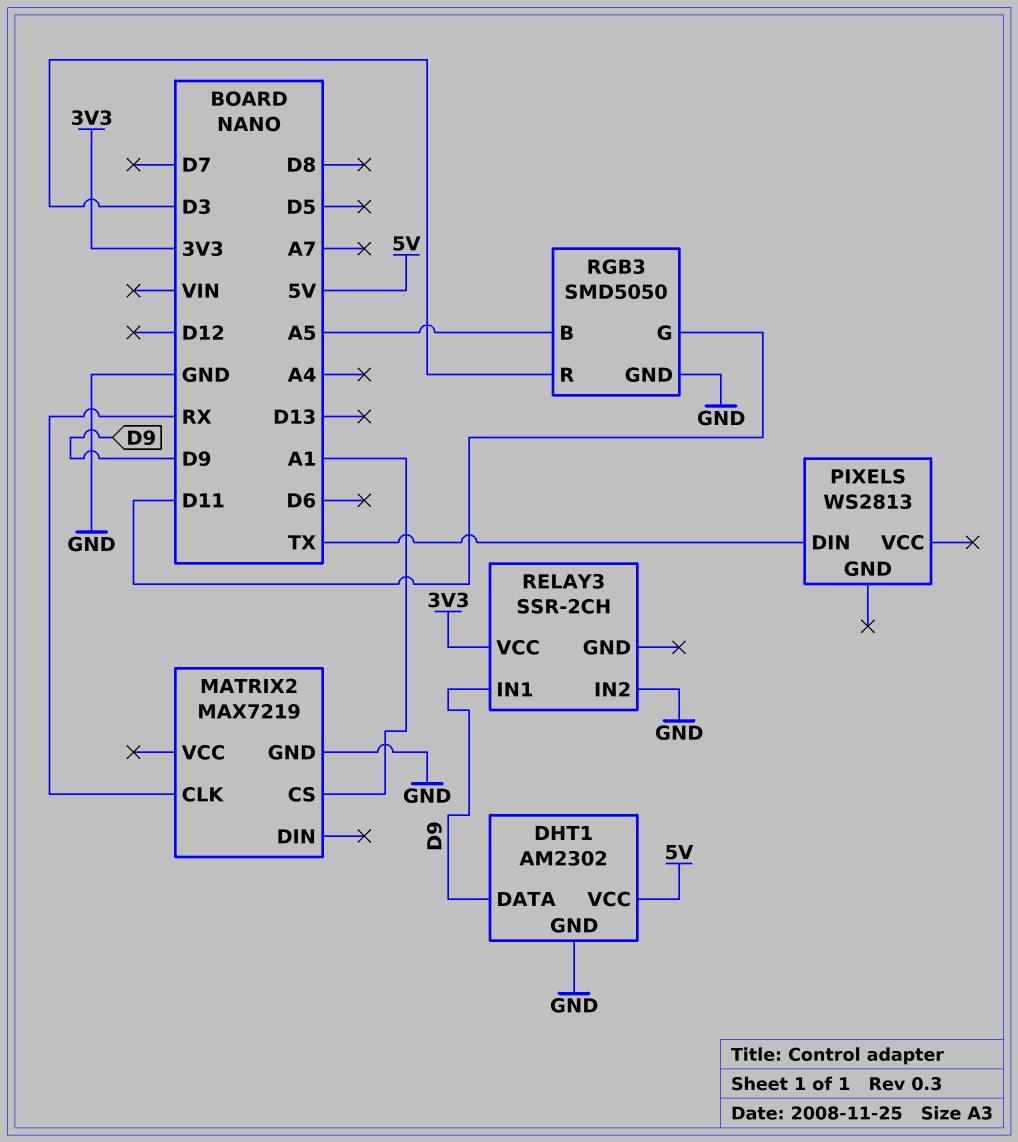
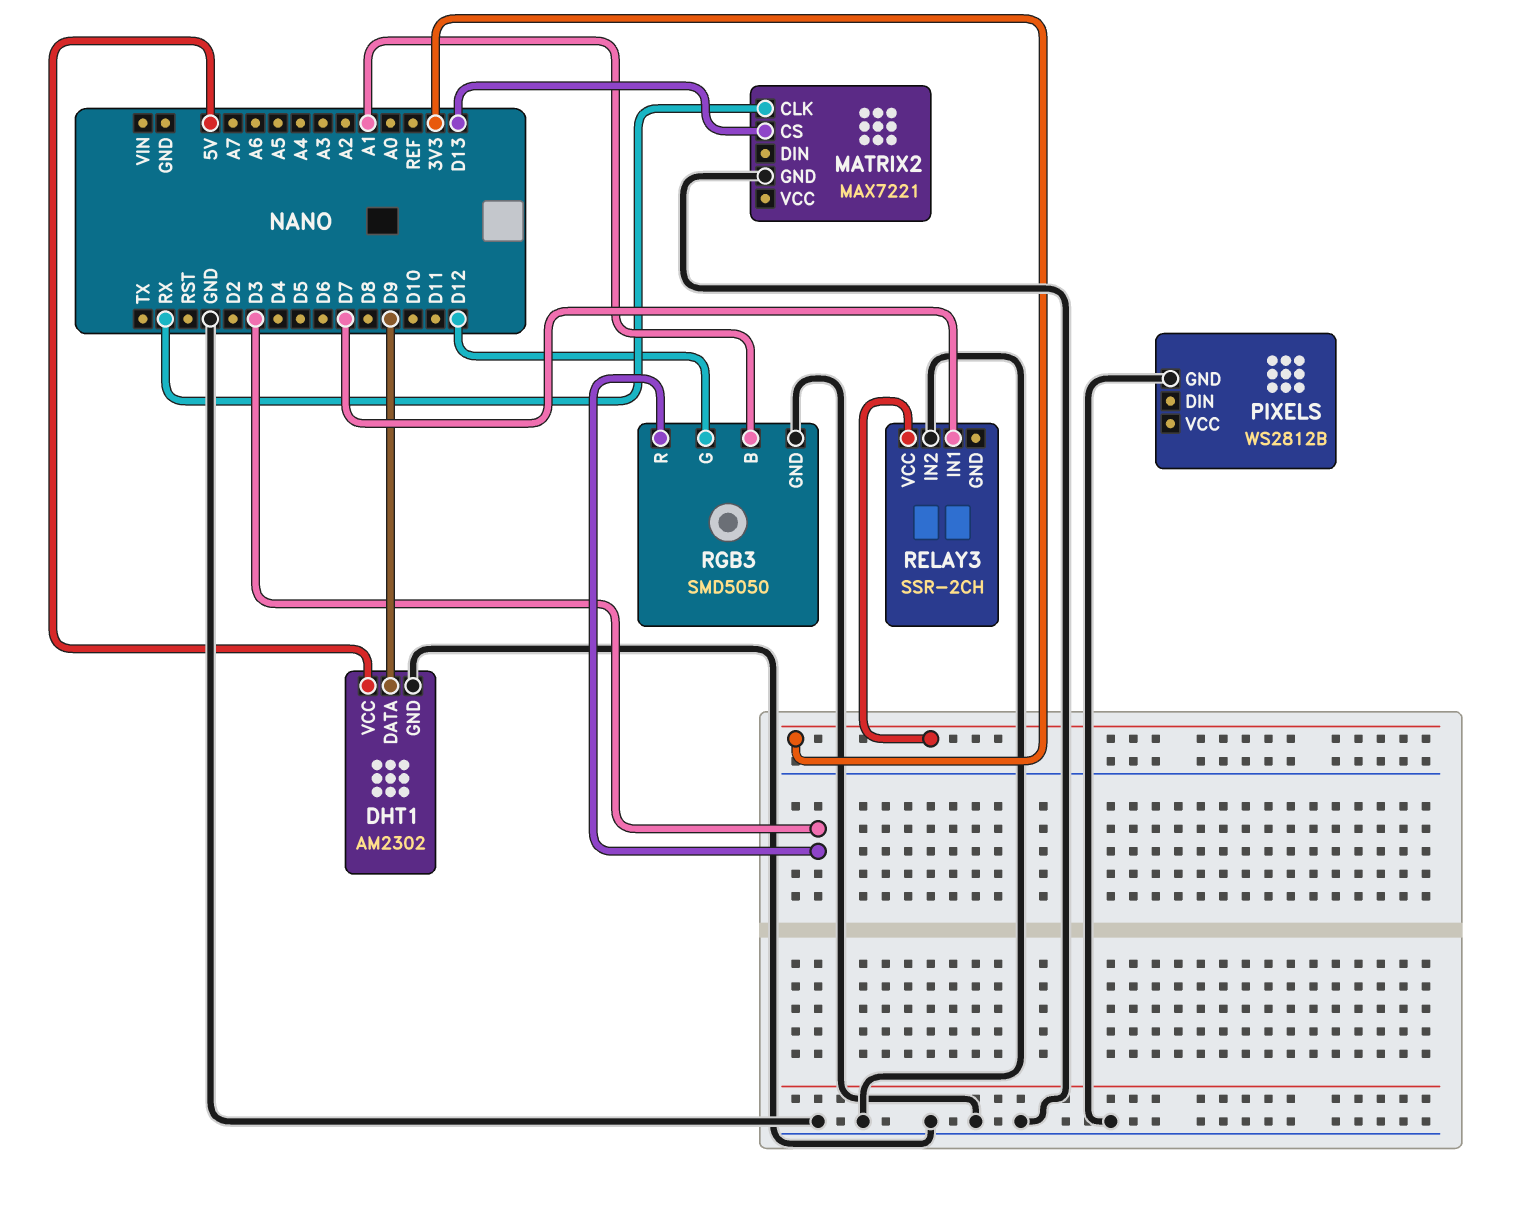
MATRIX2: MAX7219 -> MAX7221
MATRIX2 pin CS: A1 -> D13
PIXELS: WS2813 -> WS2812B
PIXELS pin DIN: TX -> none
PIXELS pin GND: none -> GND
RELAY3 pin IN1: D9 -> D7
RGB3 pin B: A5 -> A1
RGB3 pin G: D11 -> D12

